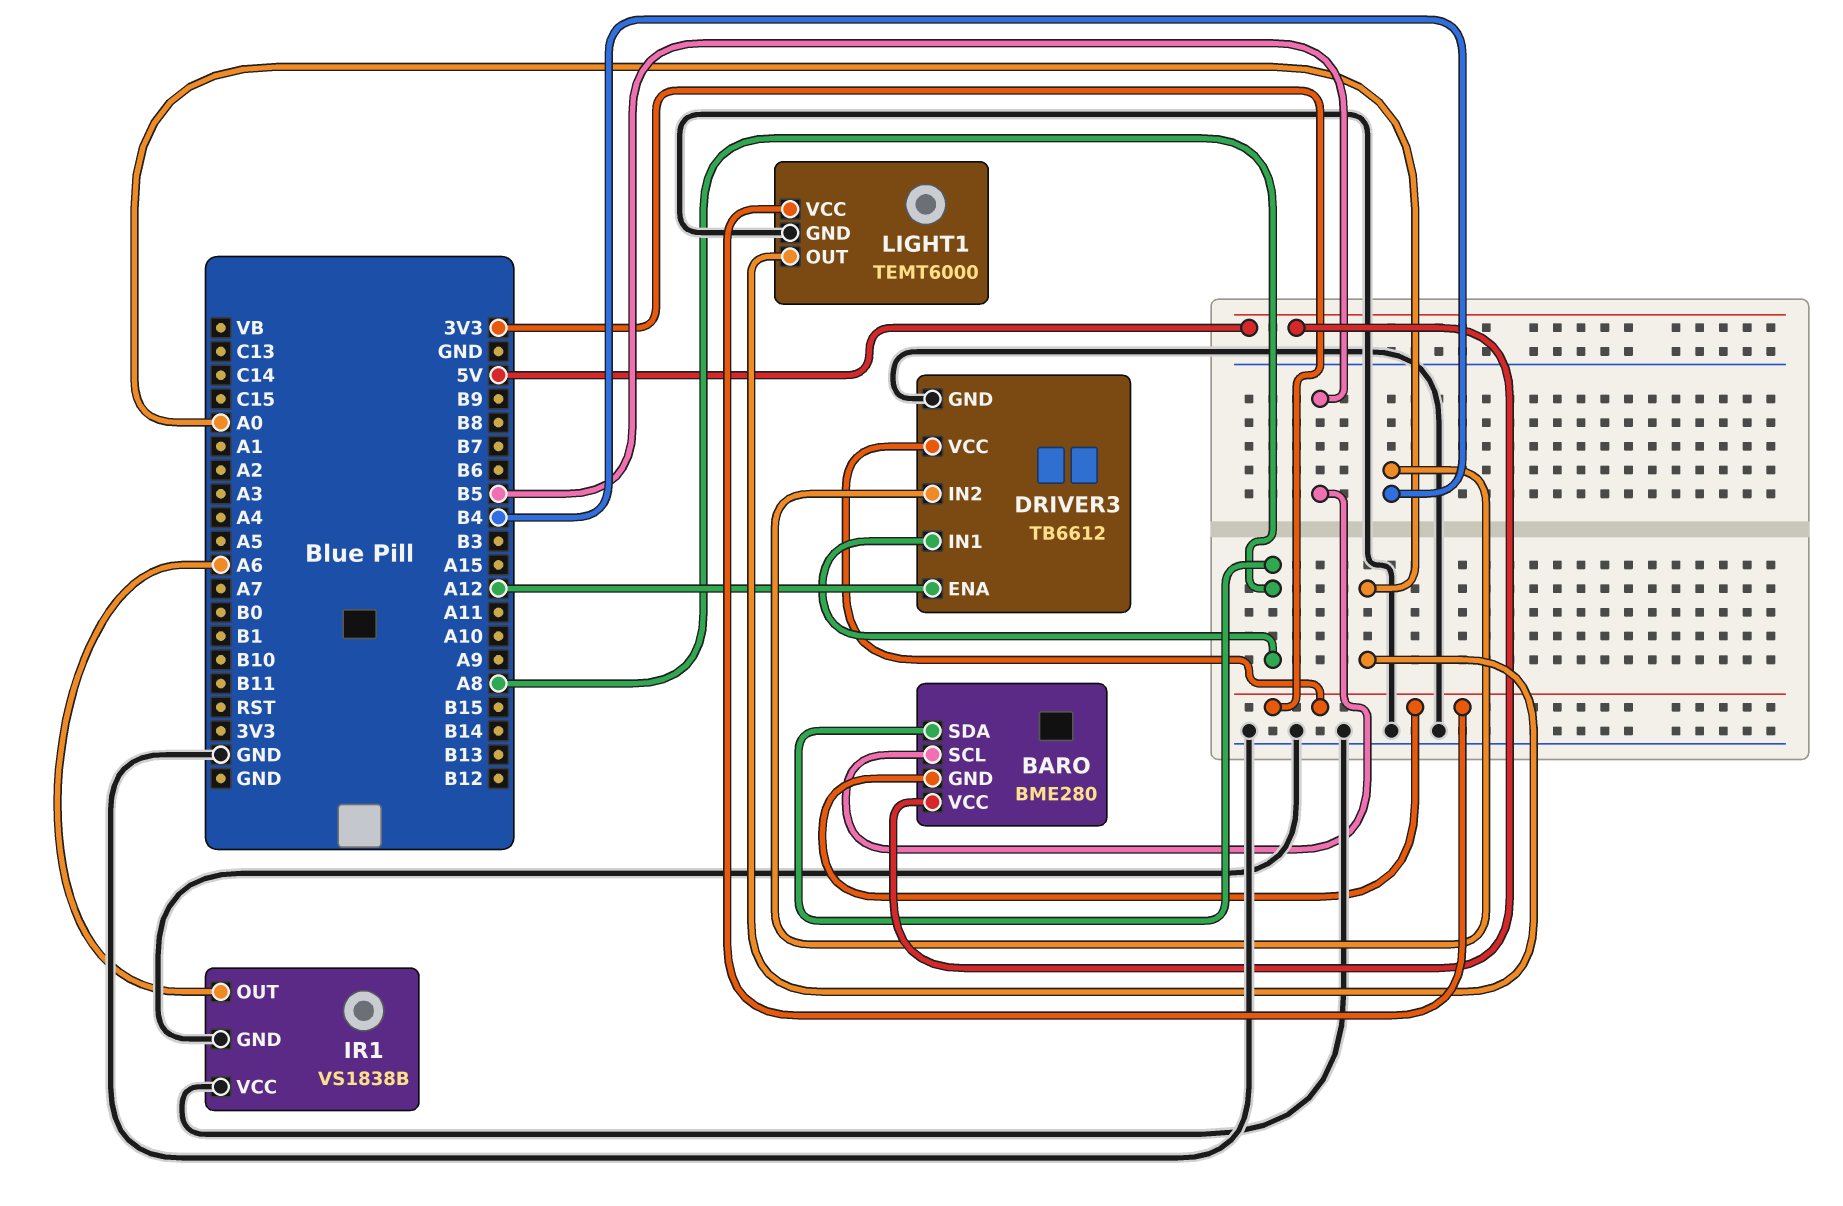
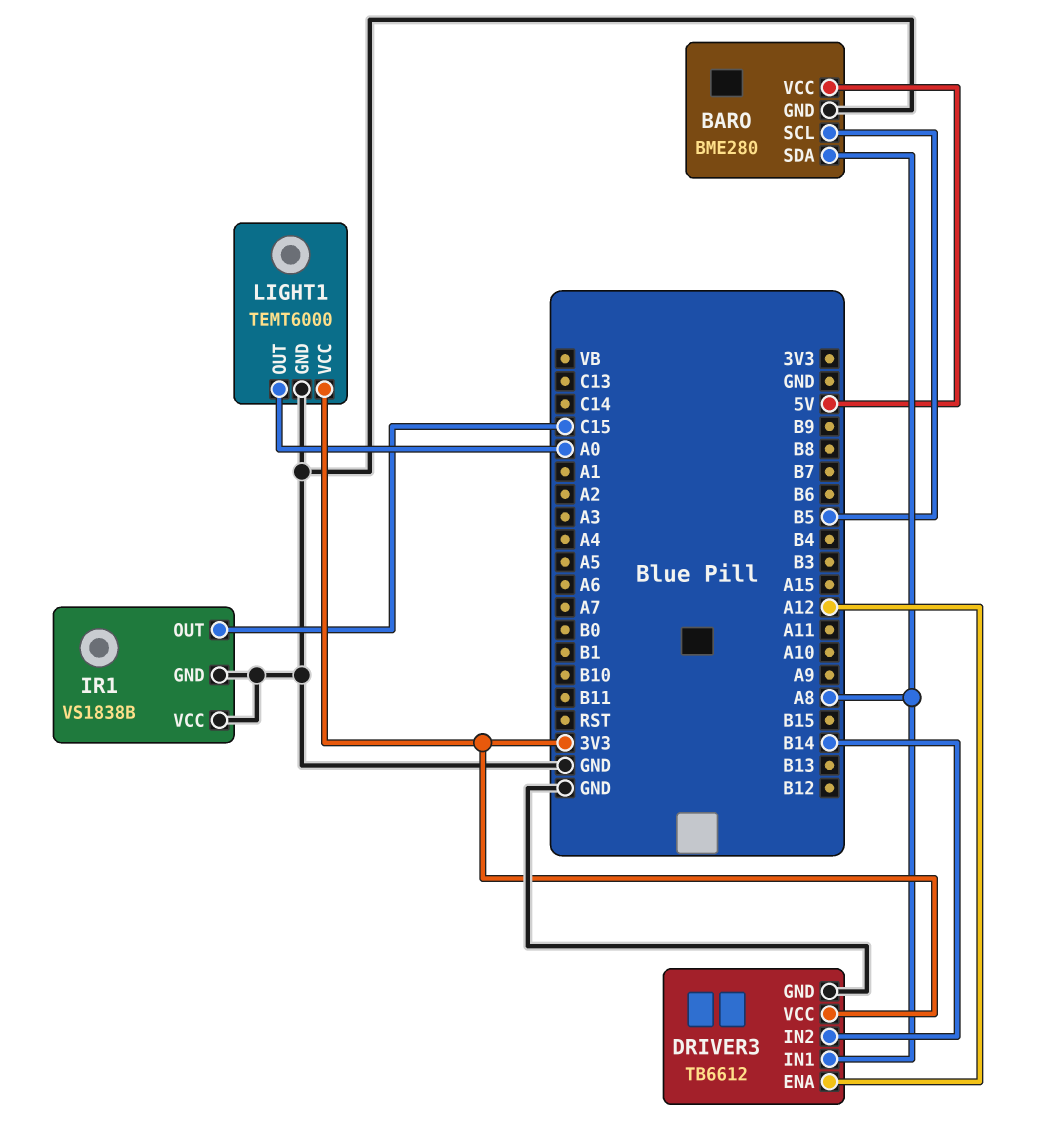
BARO pin GND: 3V3 -> GND
DRIVER3 pin IN2: B4 -> B14
IR1 pin OUT: A6 -> C15

